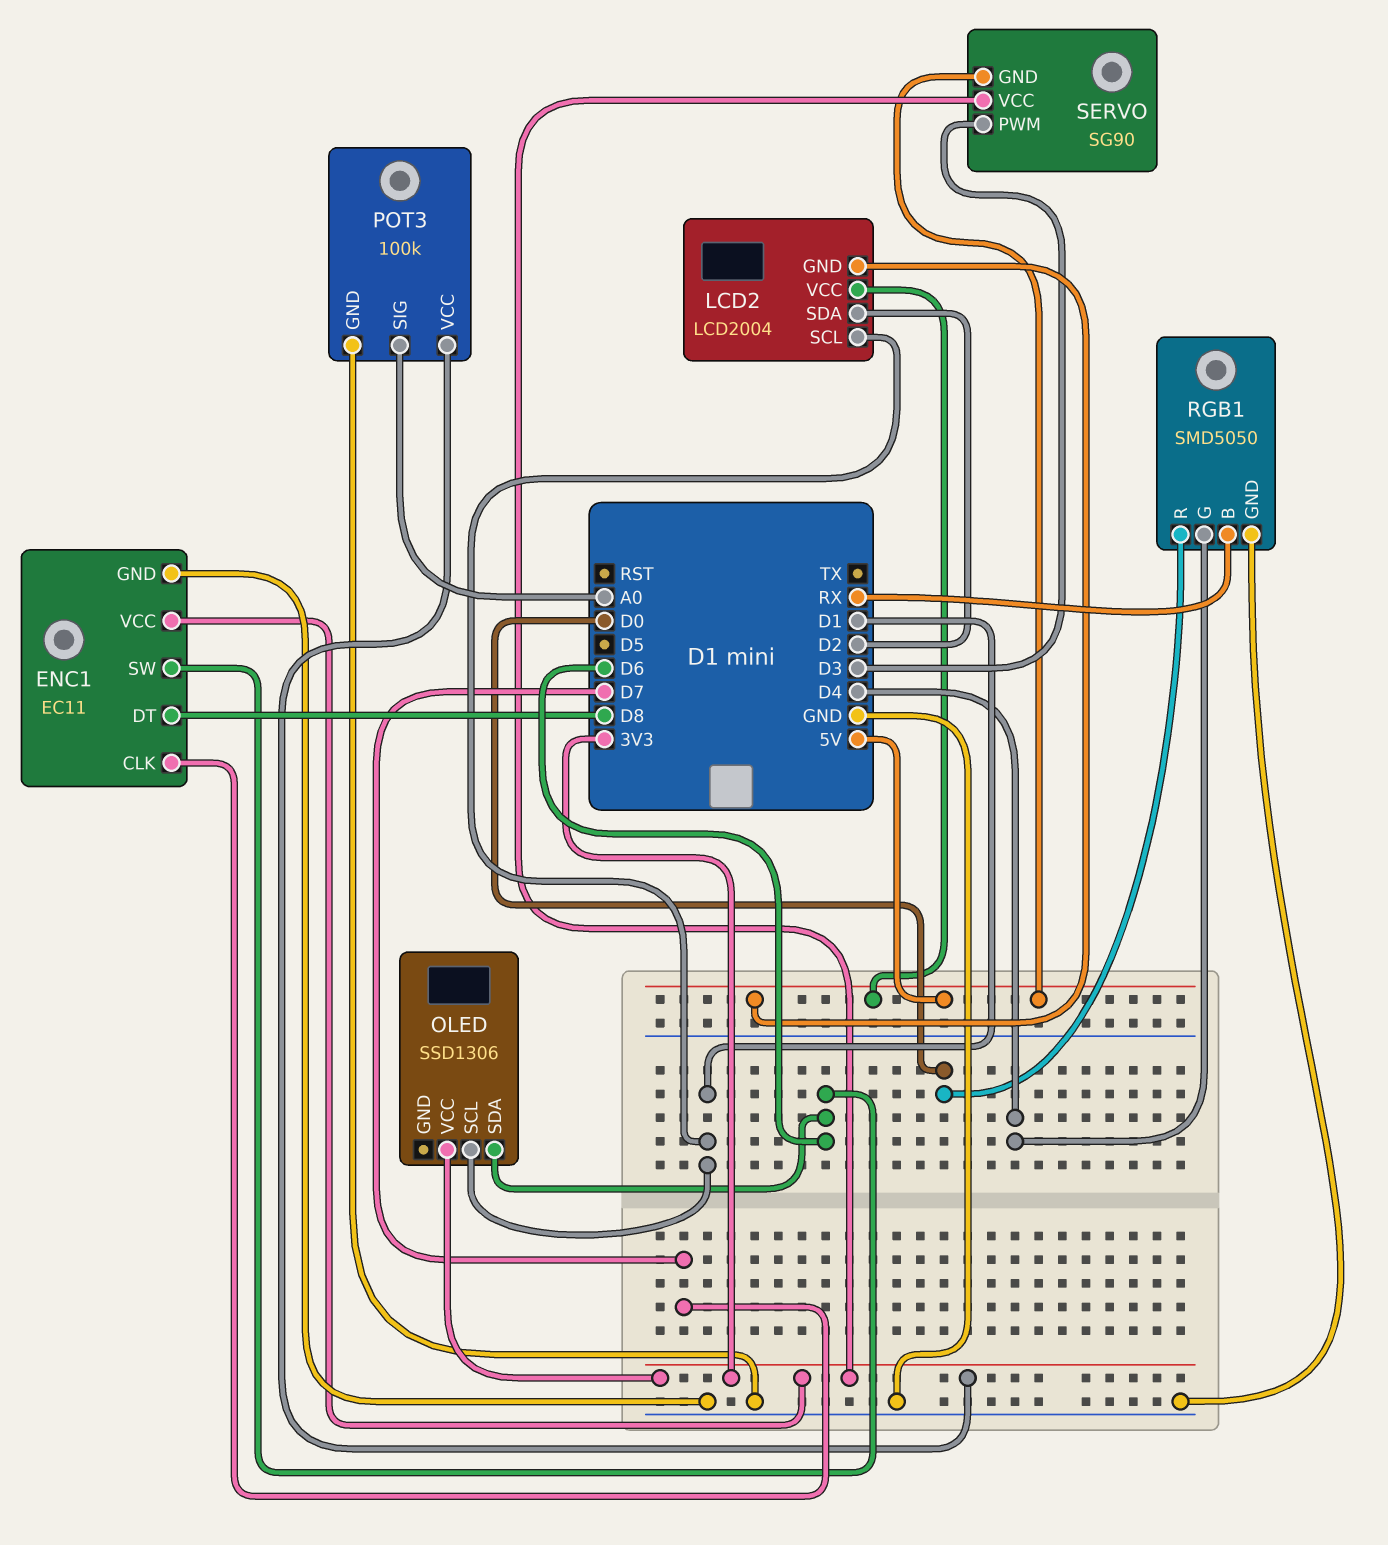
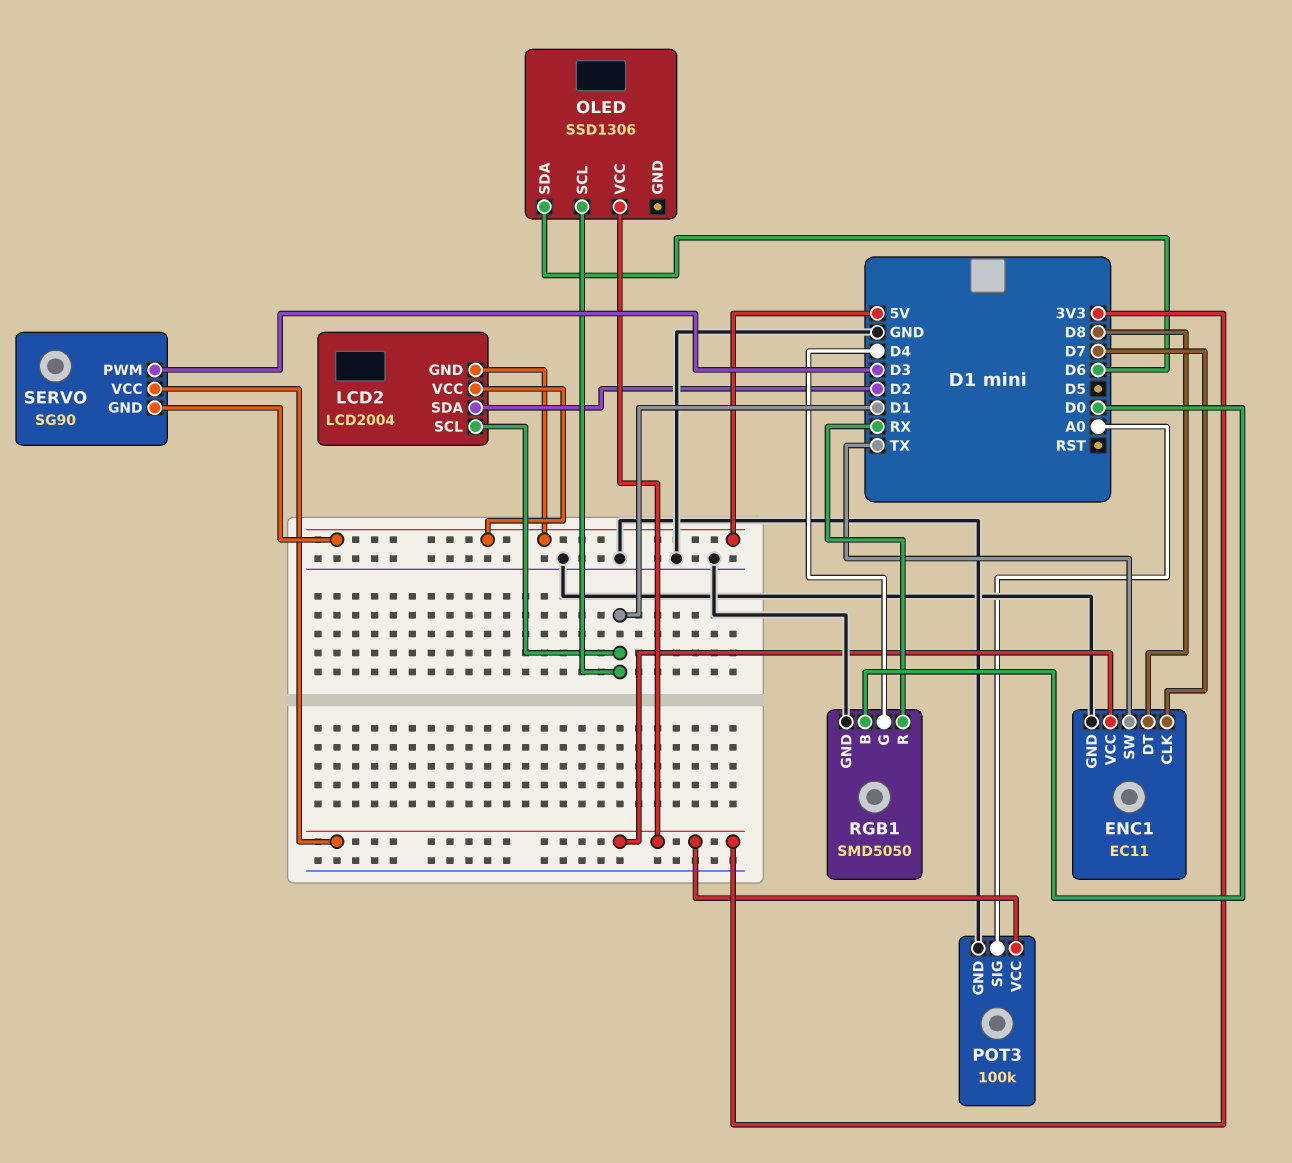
ENC1 pin SW: D6 -> TX
RGB1 pin B: RX -> D0
RGB1 pin R: D0 -> RX

